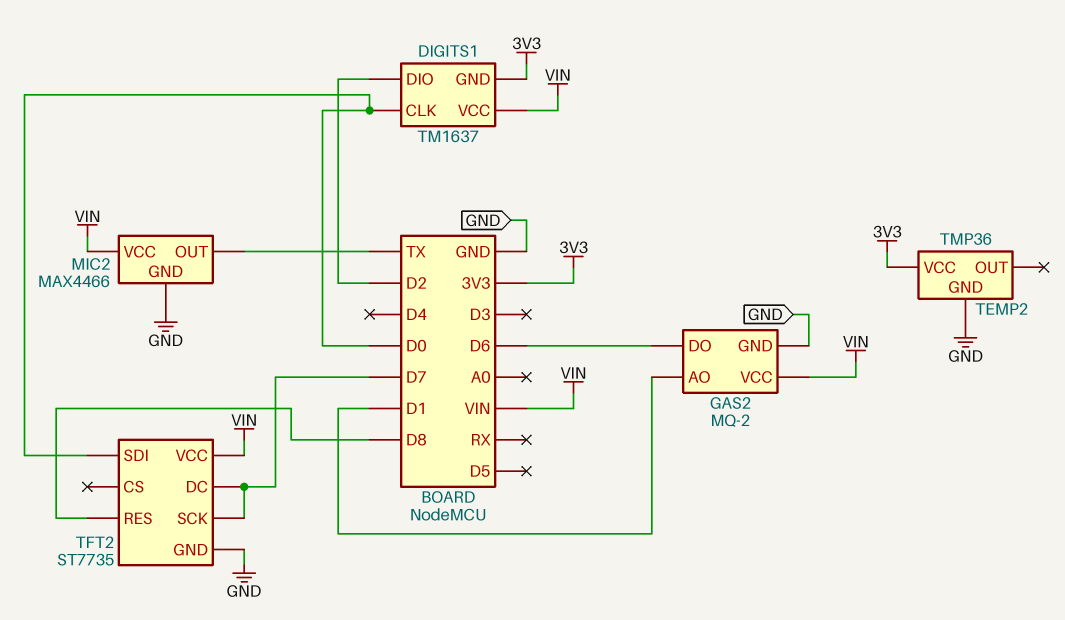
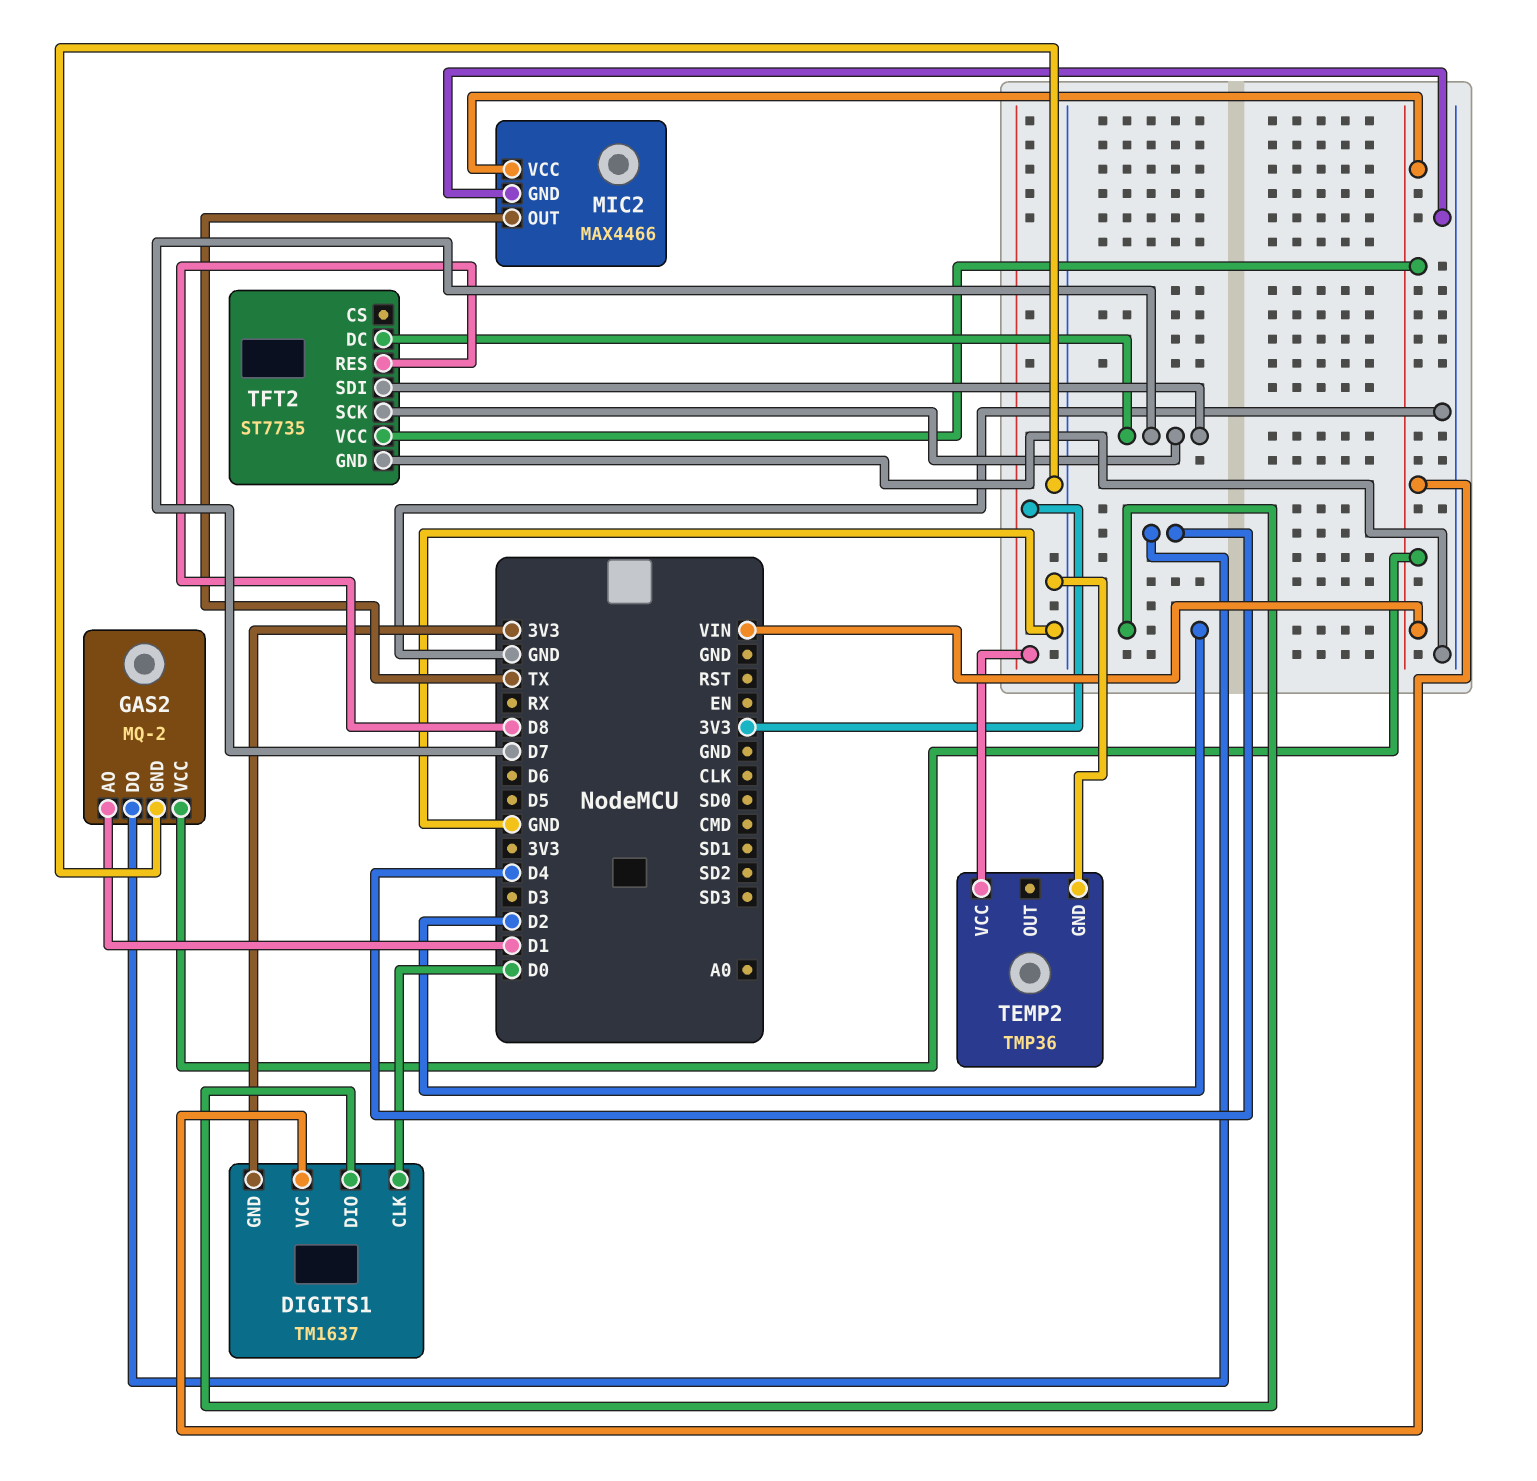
GAS2 pin DO: D6 -> D4
TFT2 pin SDI: D0 -> D7

